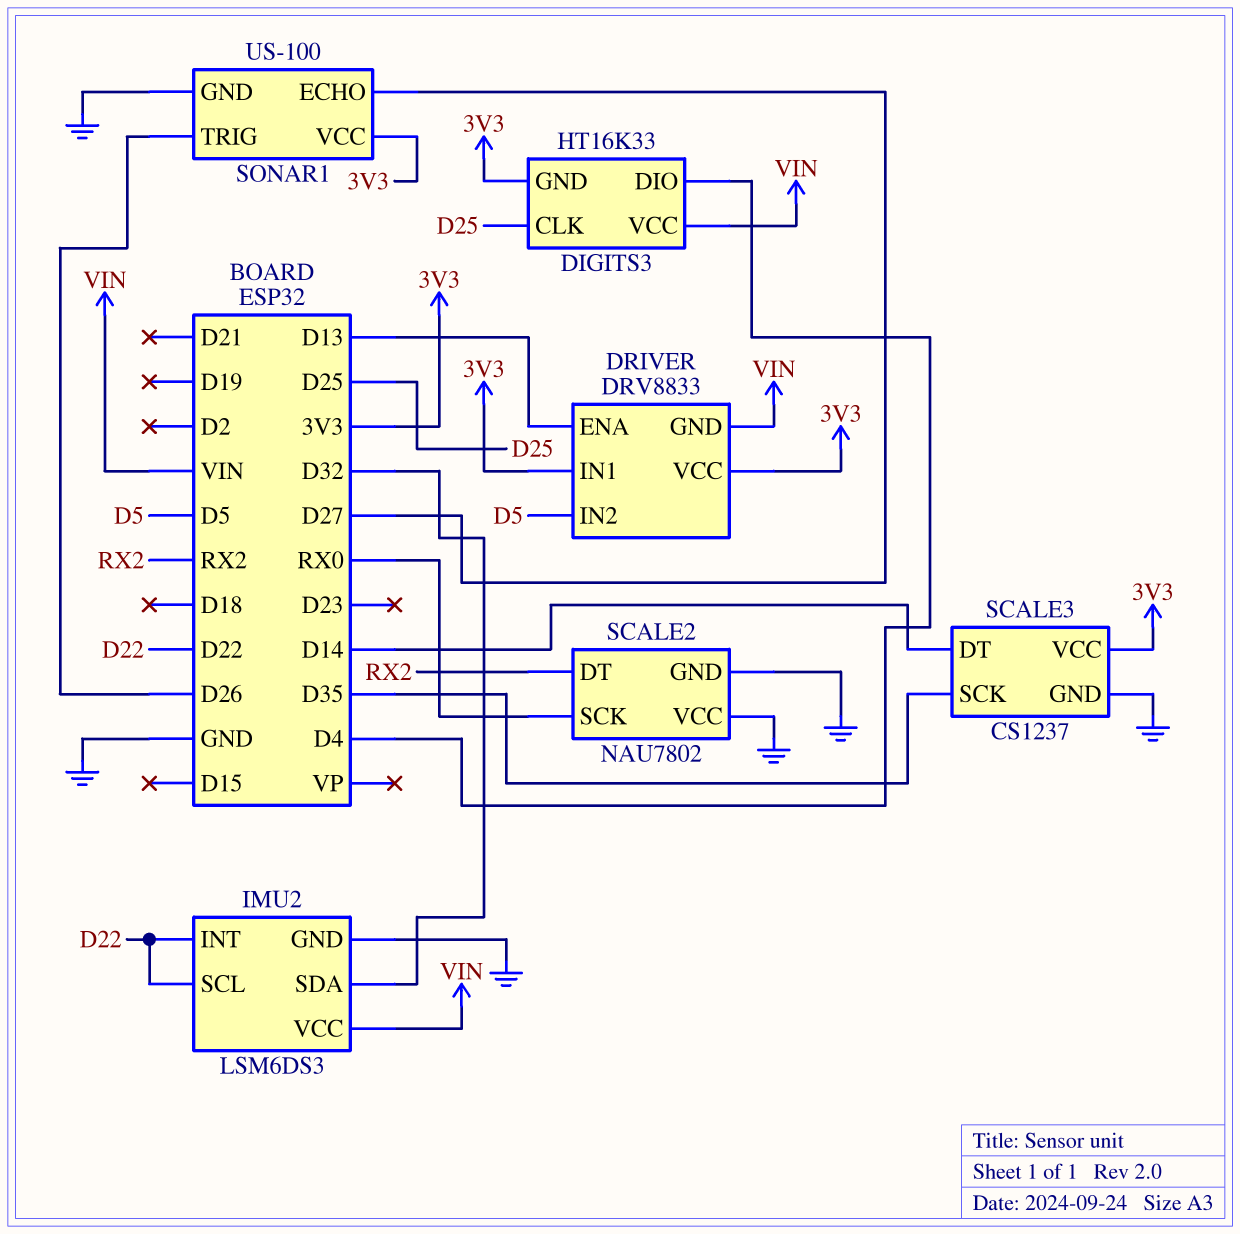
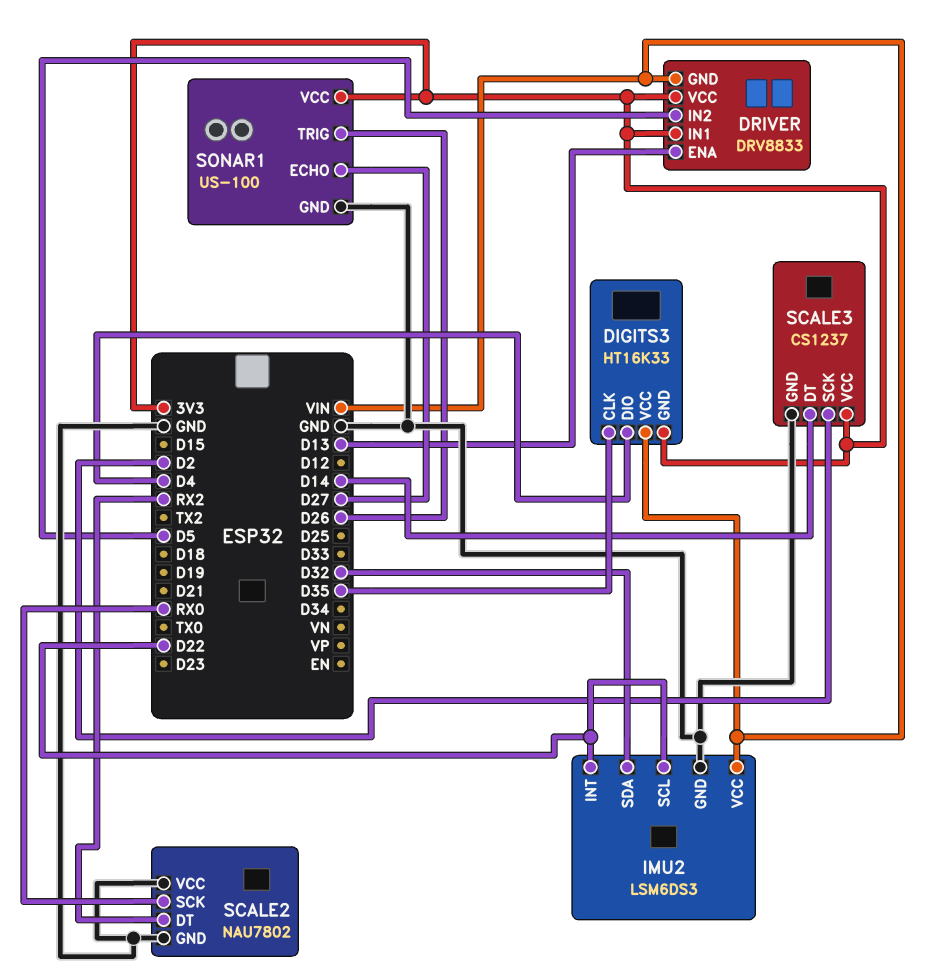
DIGITS3 pin CLK: D25 -> D35
SCALE3 pin SCK: D35 -> D2

